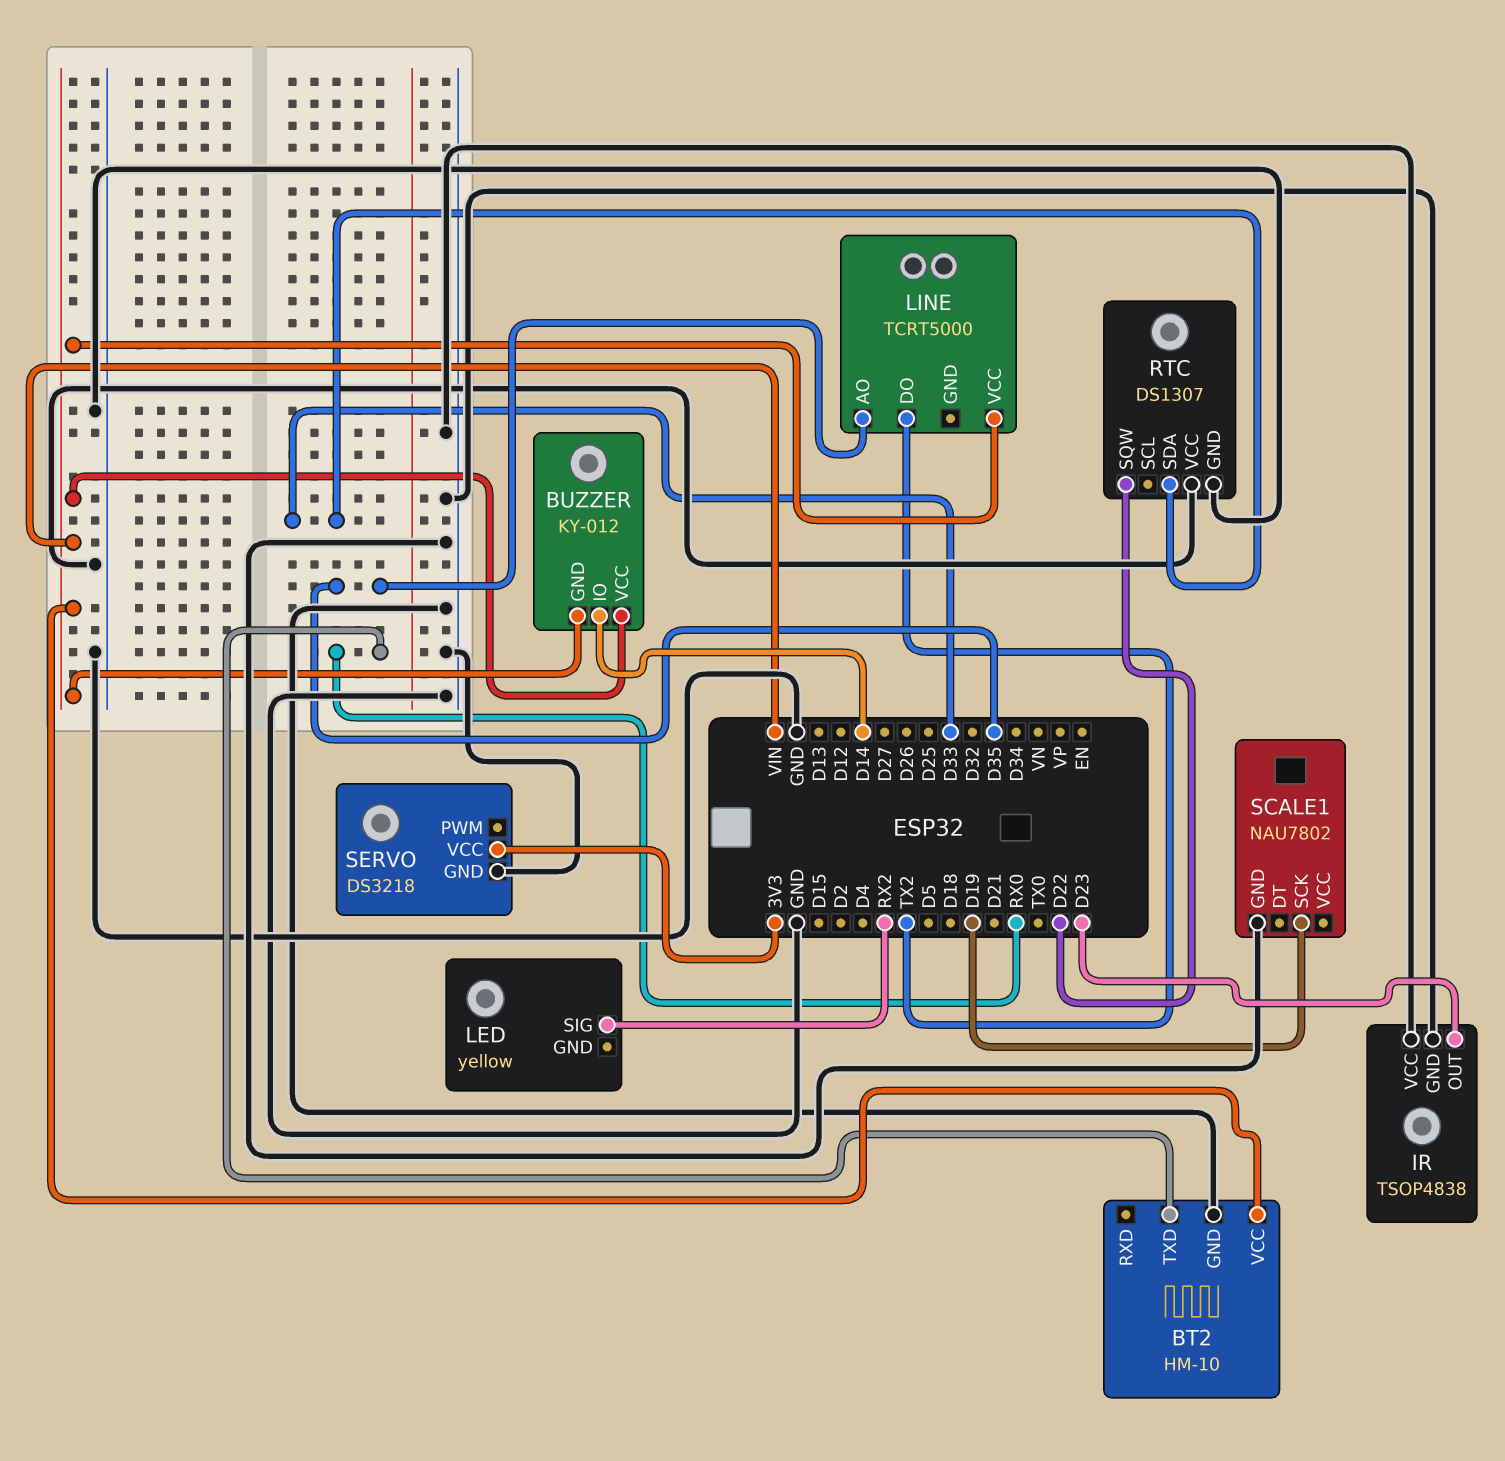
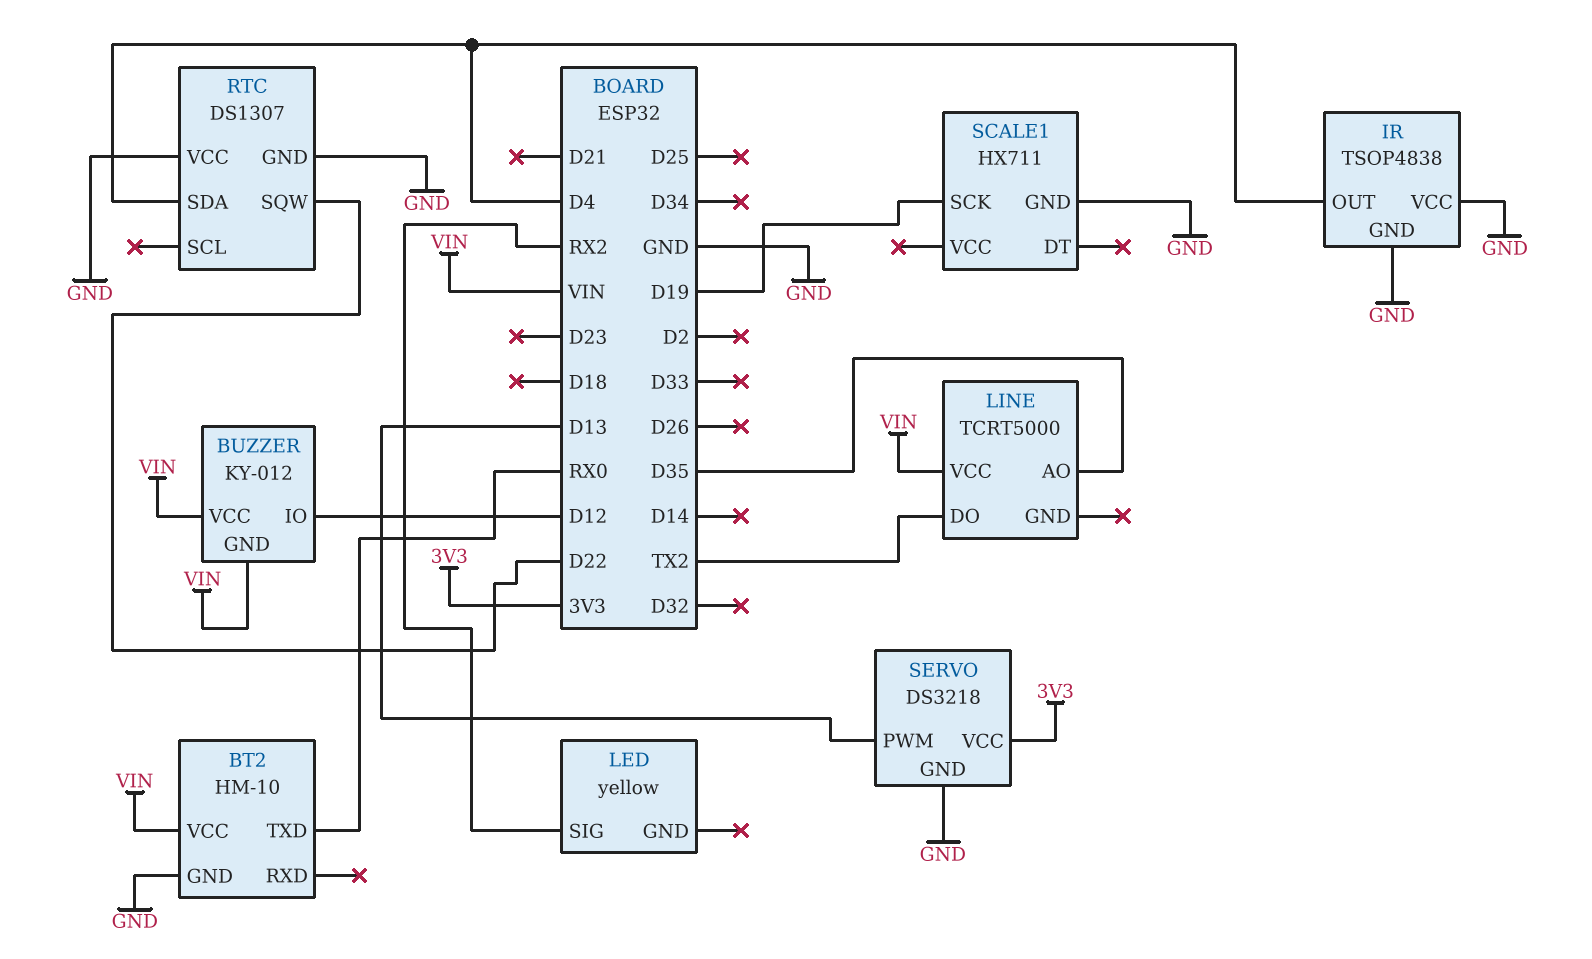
BUZZER pin IO: D14 -> D12
IR pin OUT: D23 -> D4
RTC pin SDA: D33 -> D4
SCALE1: NAU7802 -> HX711
SERVO pin PWM: none -> D13

